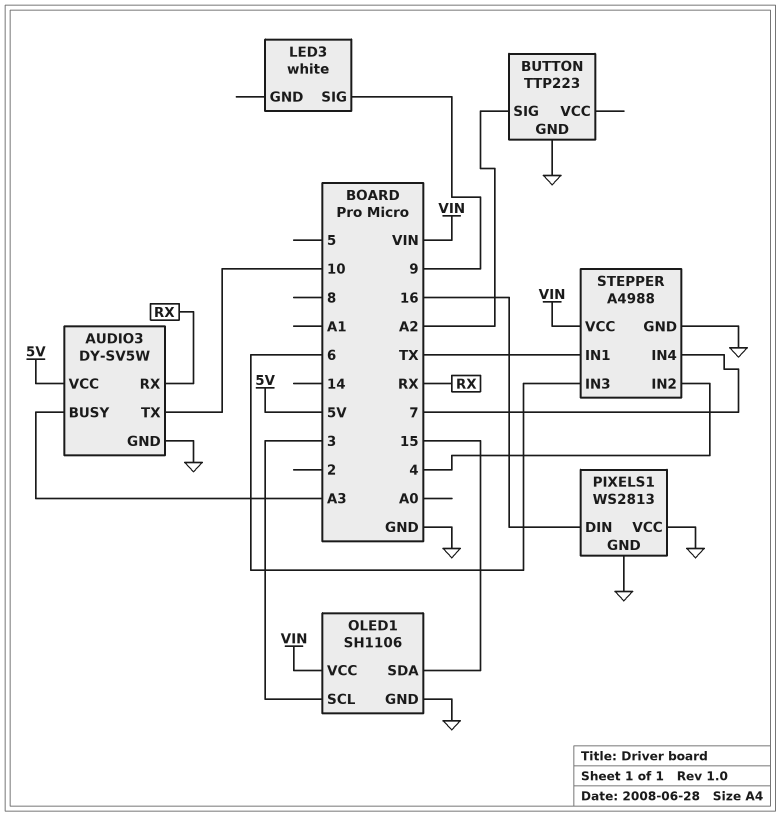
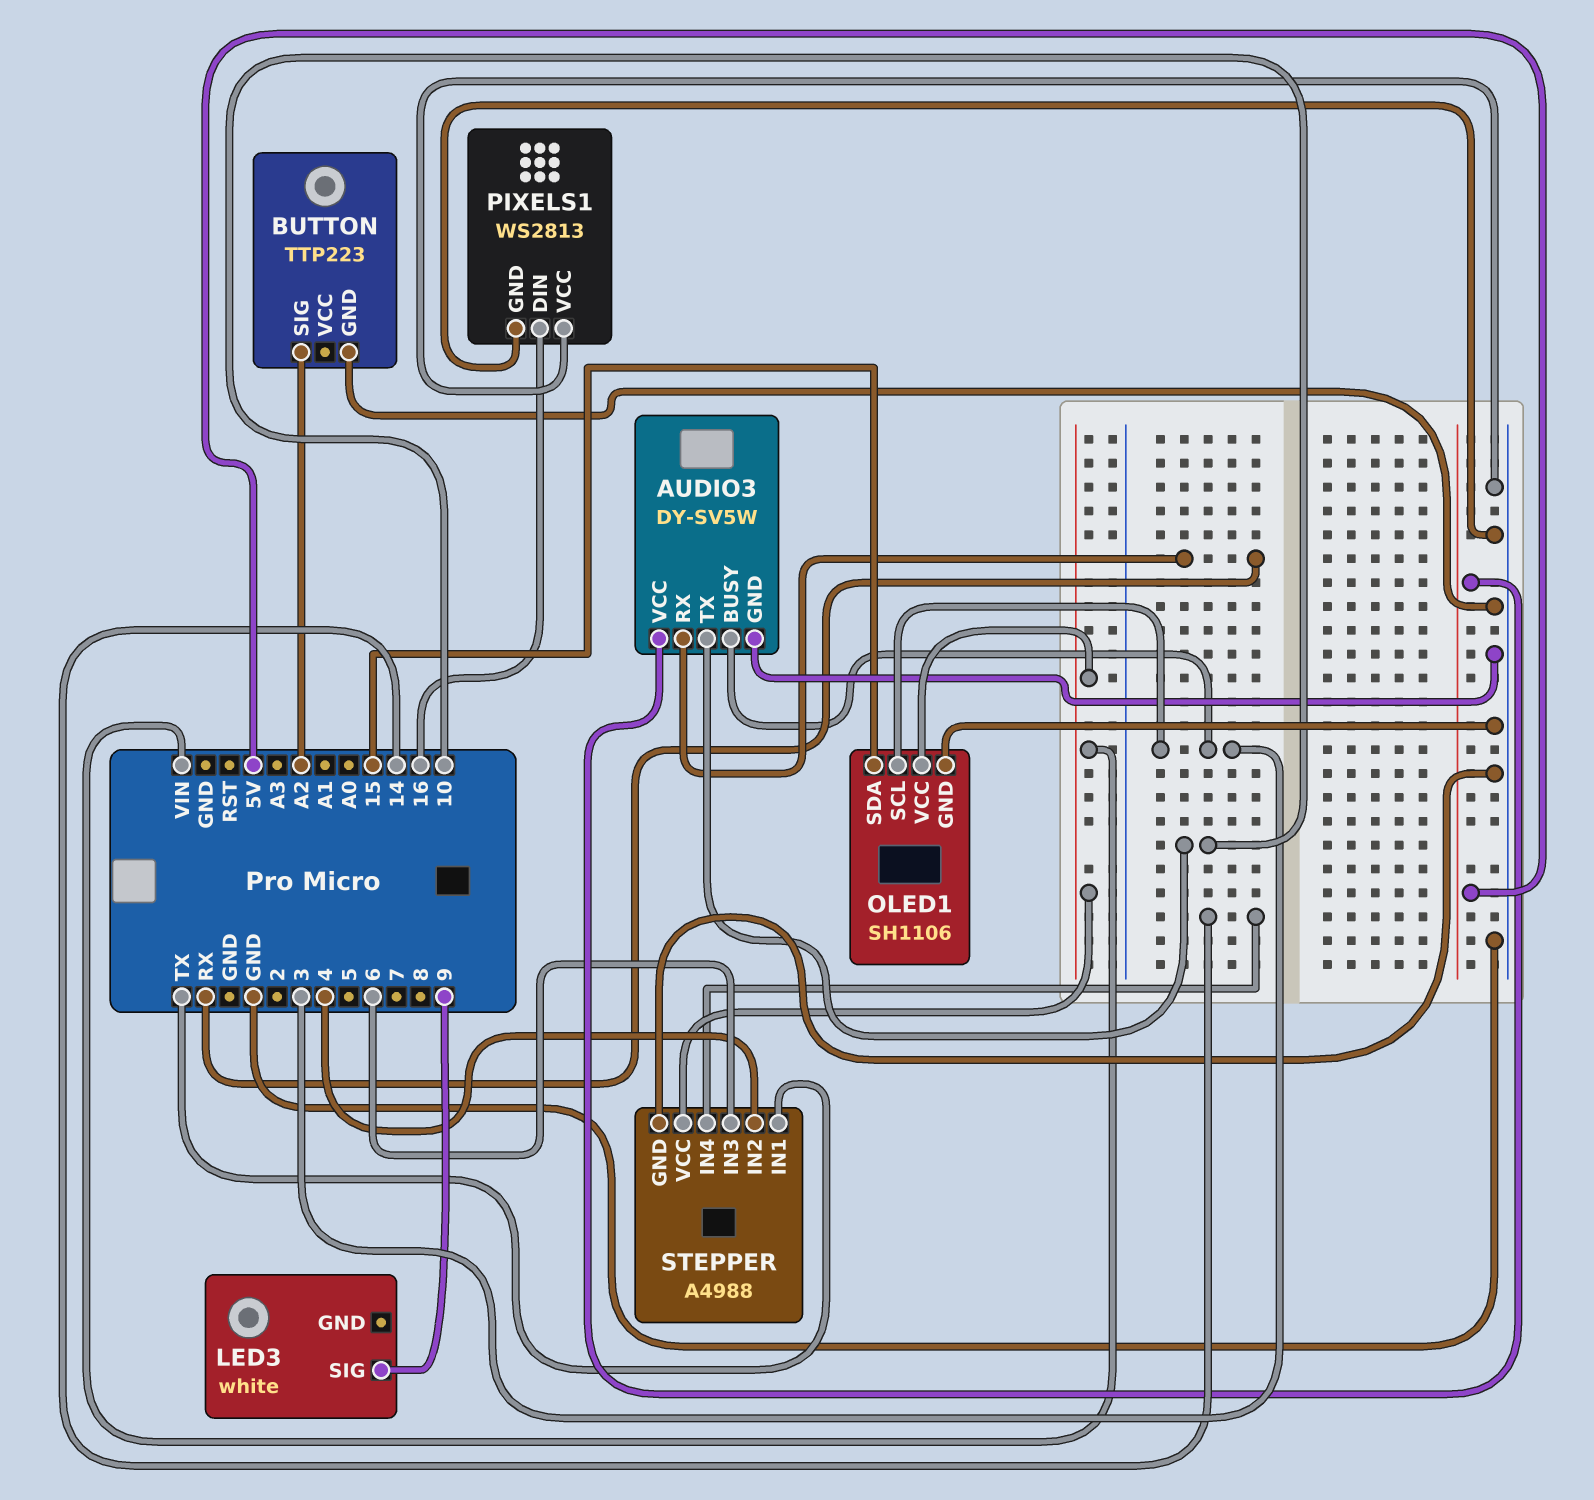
AUDIO3 pin BUSY: A3 -> 3
STEPPER pin IN4: 7 -> 14

